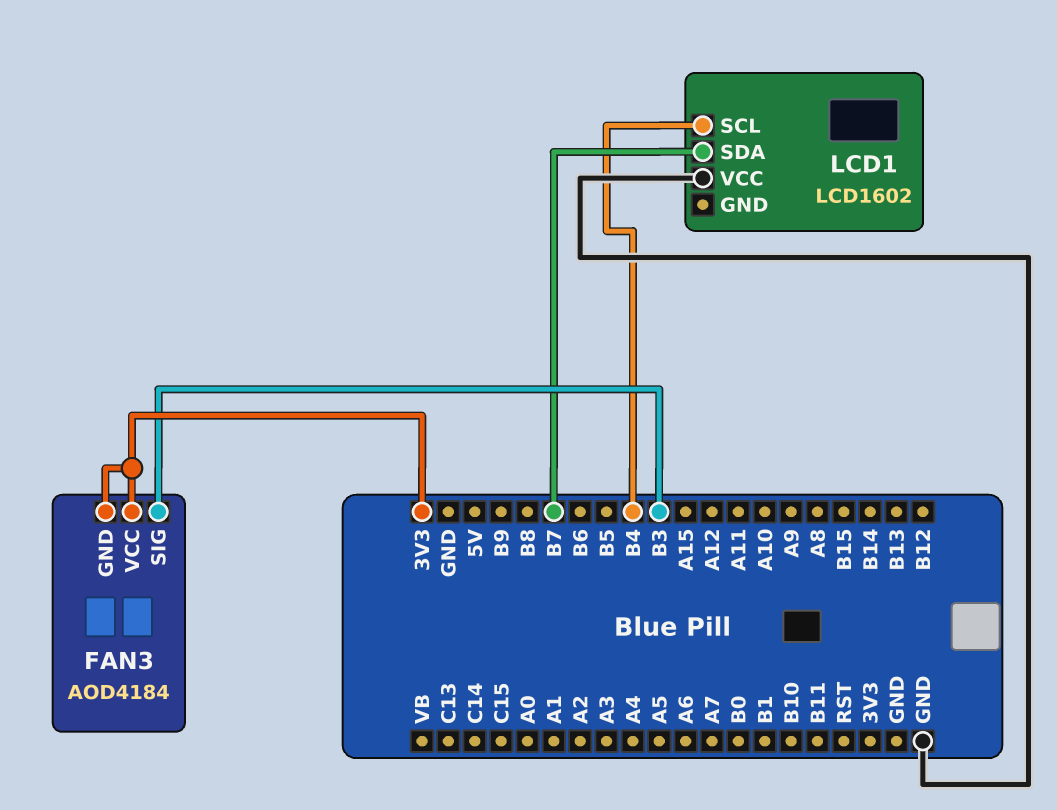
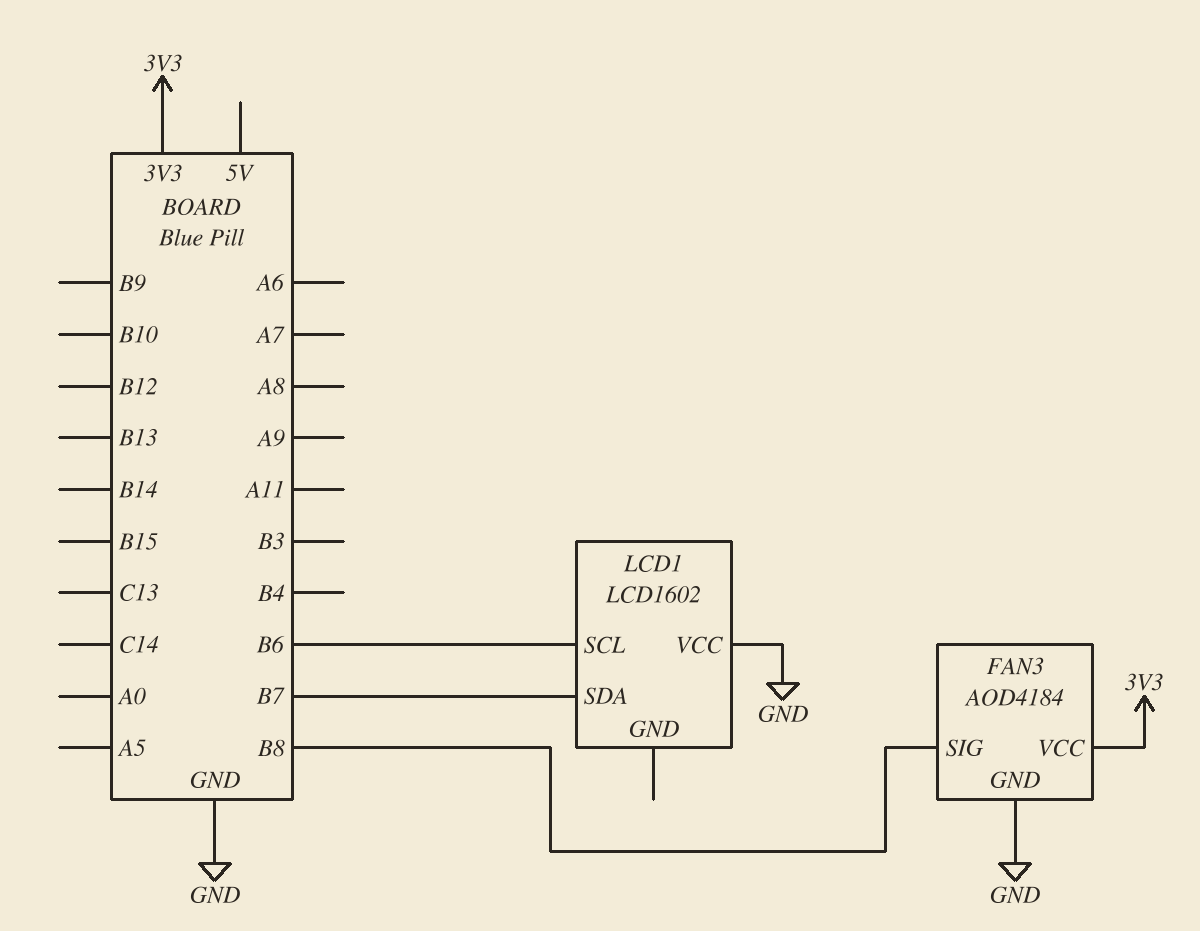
FAN3 pin GND: 3V3 -> GND
FAN3 pin SIG: B3 -> B8
LCD1 pin SCL: B4 -> B6

